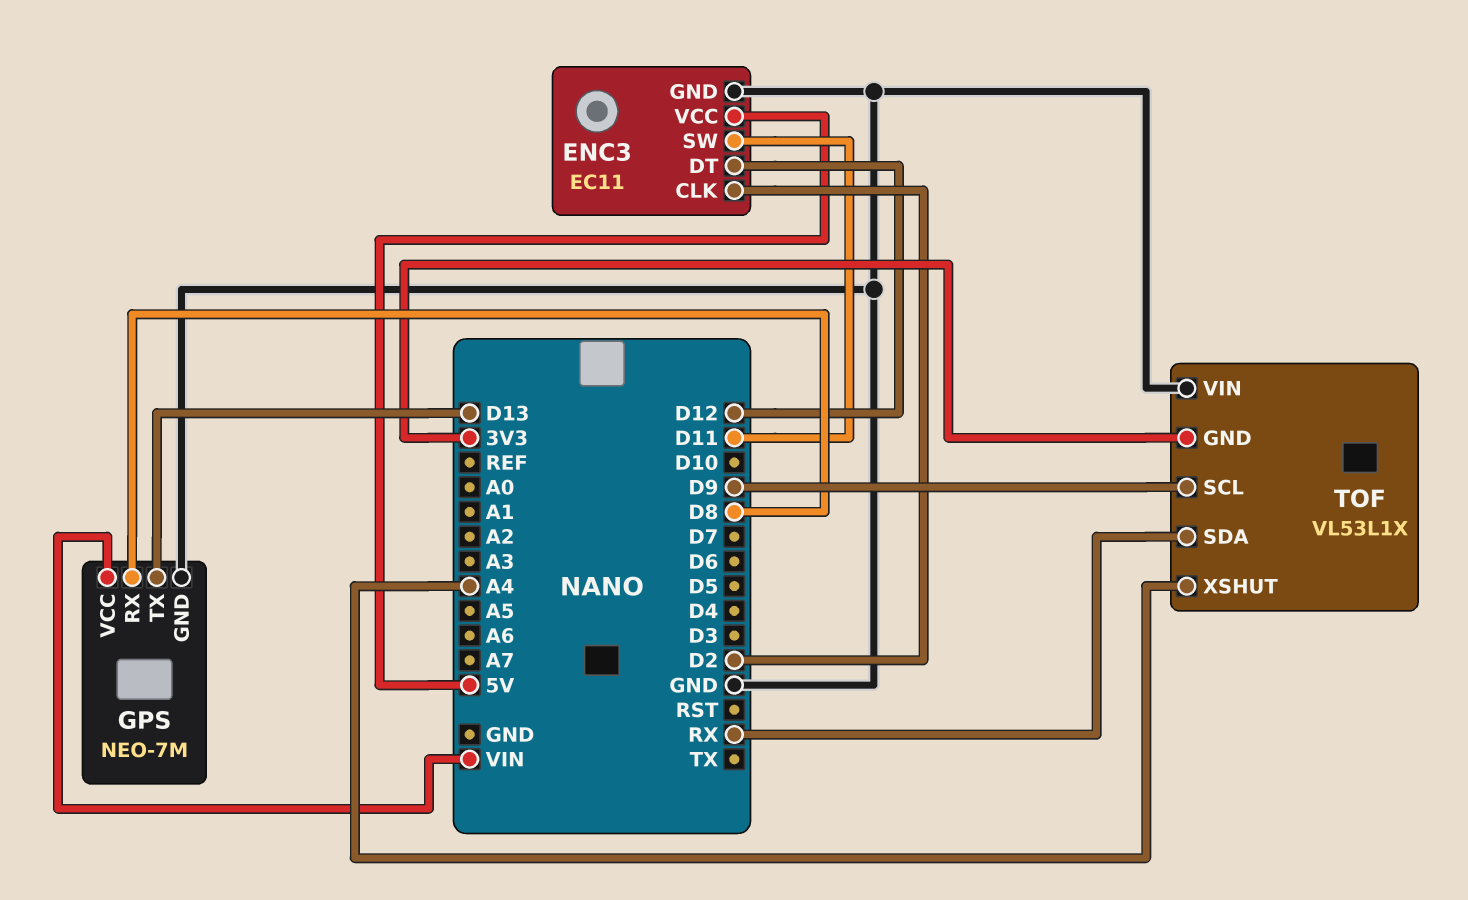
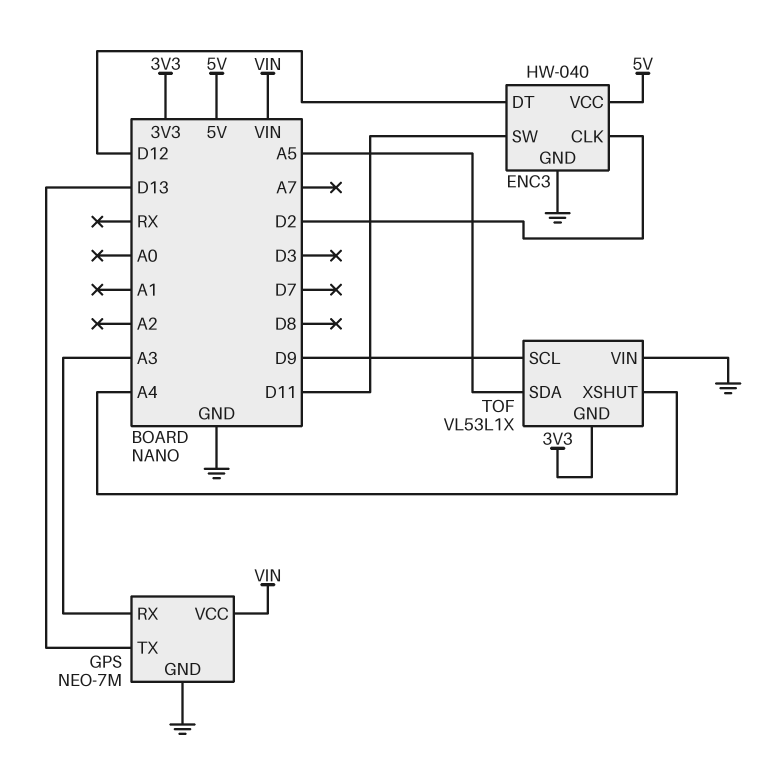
ENC3: EC11 -> HW-040
GPS pin RX: D8 -> A3
TOF pin SDA: RX -> A5

